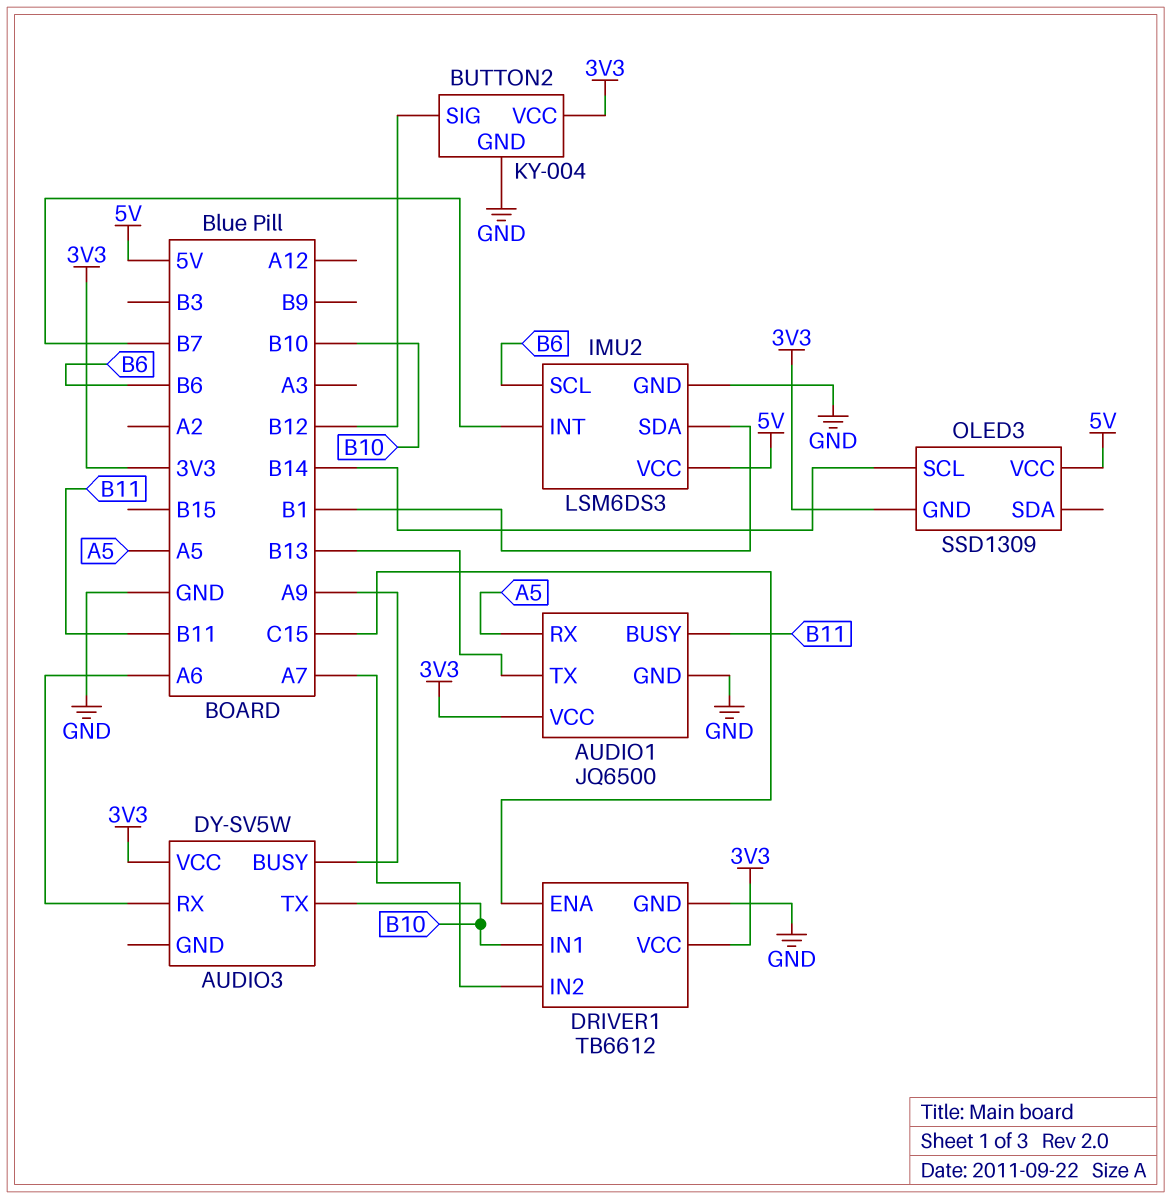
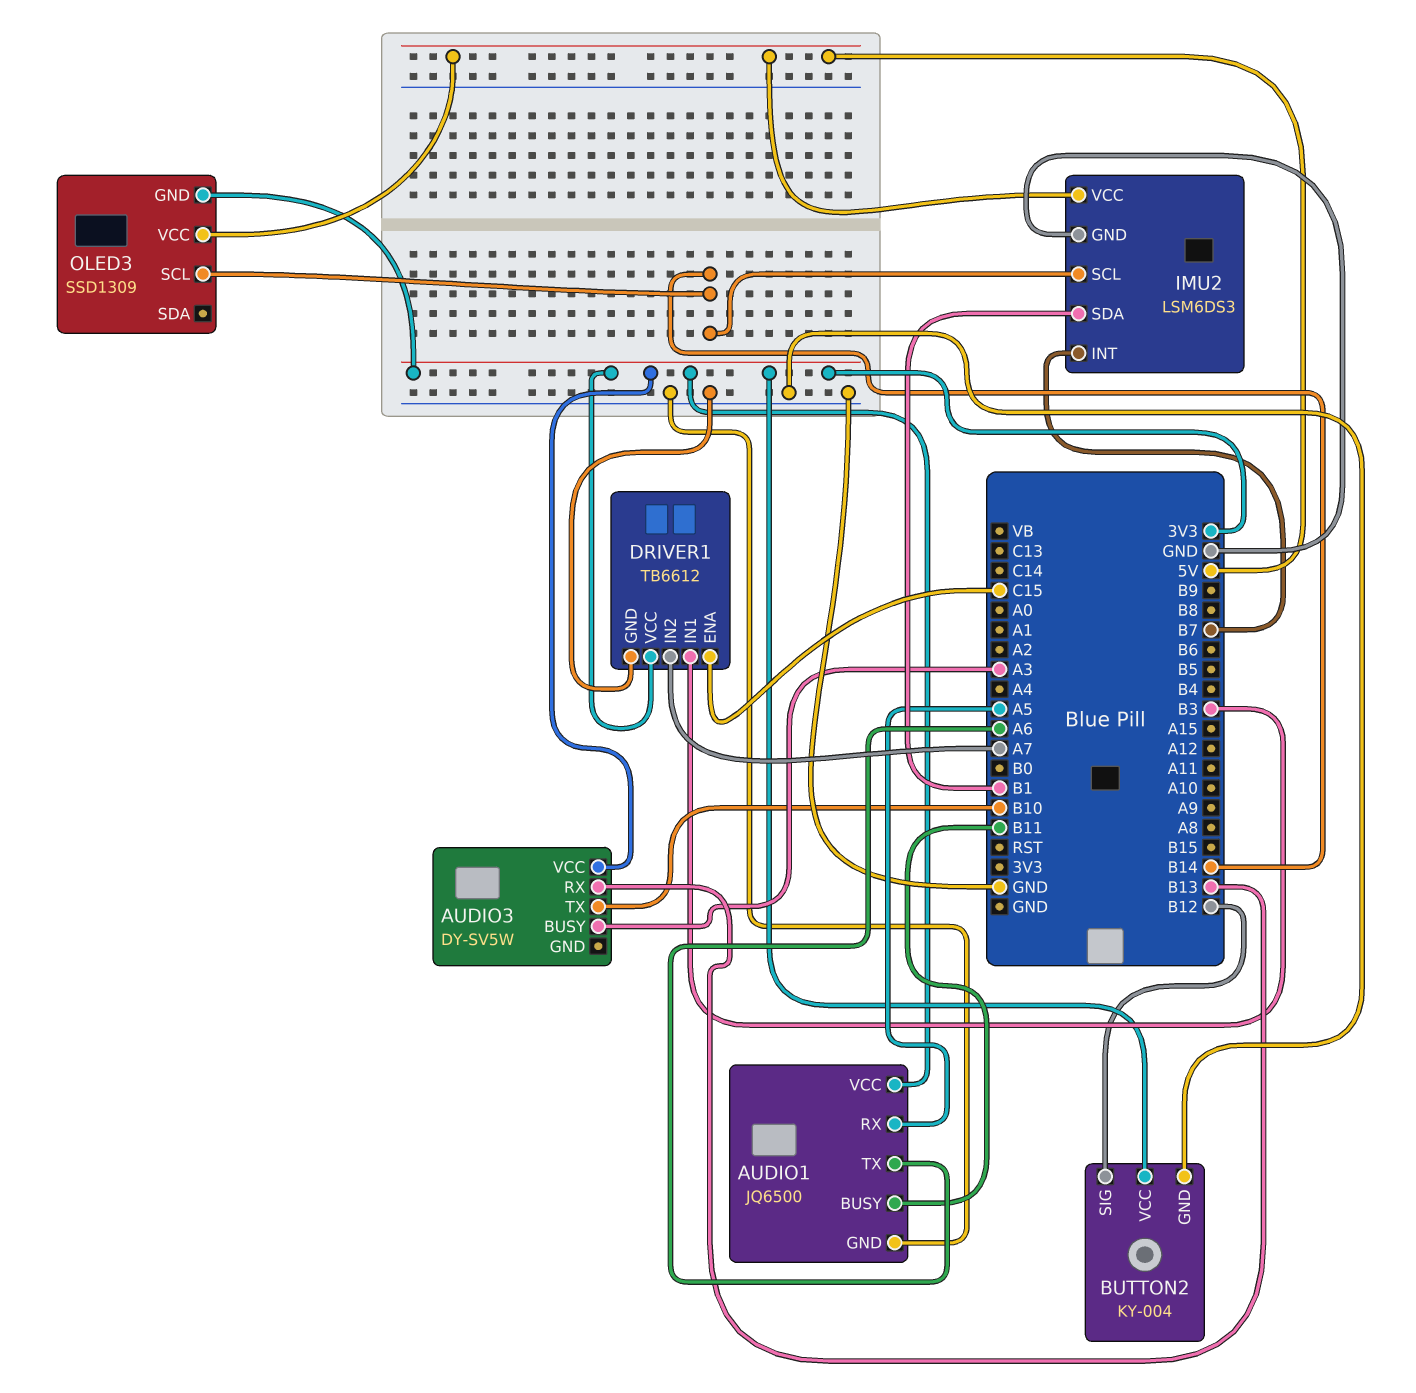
AUDIO1 pin TX: B13 -> A6
AUDIO3 pin BUSY: A9 -> A3
AUDIO3 pin RX: A6 -> B13
DRIVER1 pin IN1: B10 -> B3
IMU2 pin SCL: B6 -> B14

